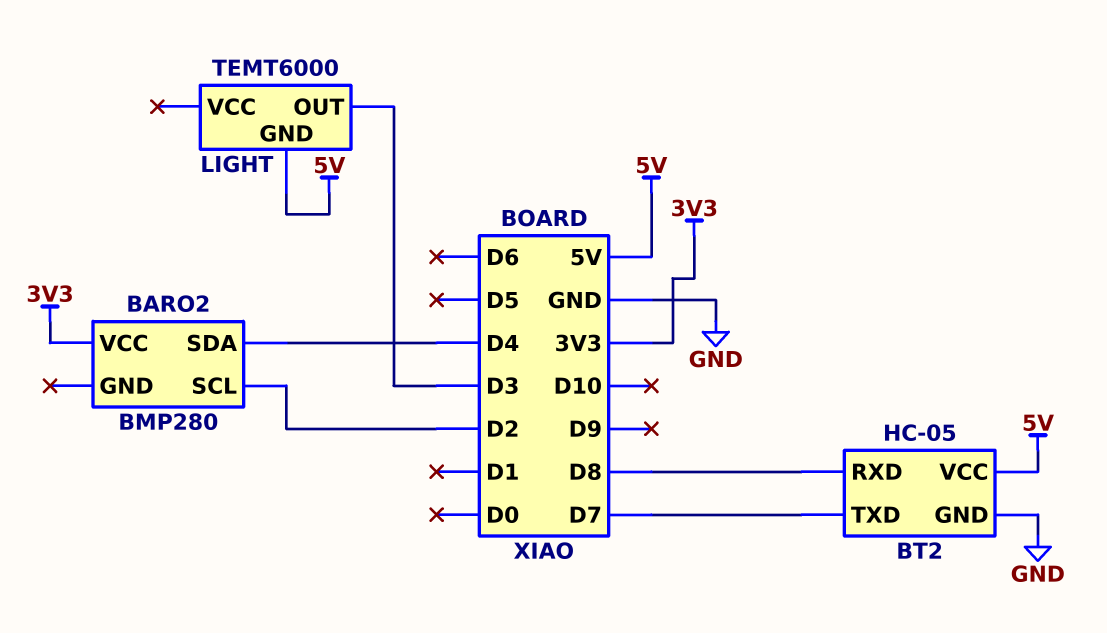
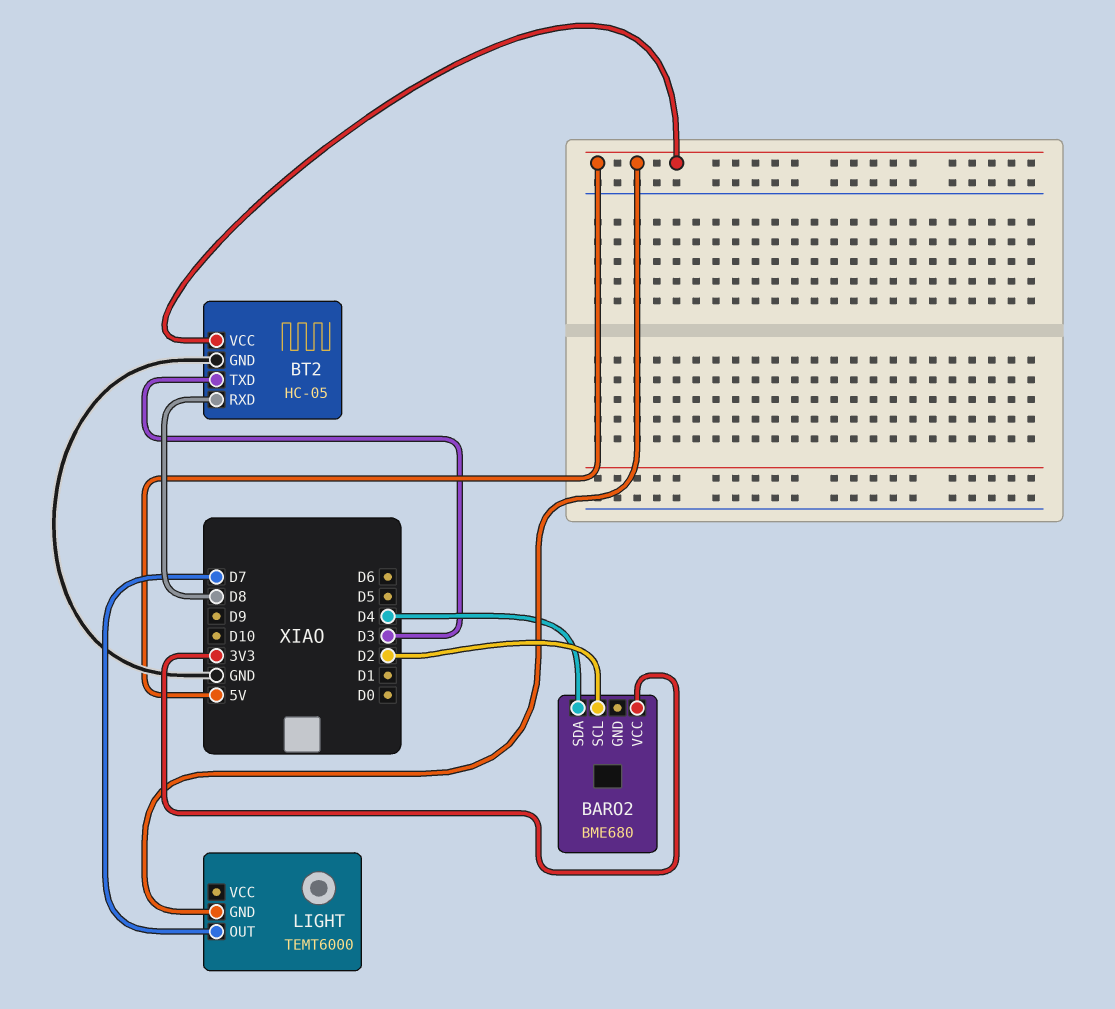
BARO2: BMP280 -> BME680
BT2 pin TXD: D7 -> D3
LIGHT pin OUT: D3 -> D7

